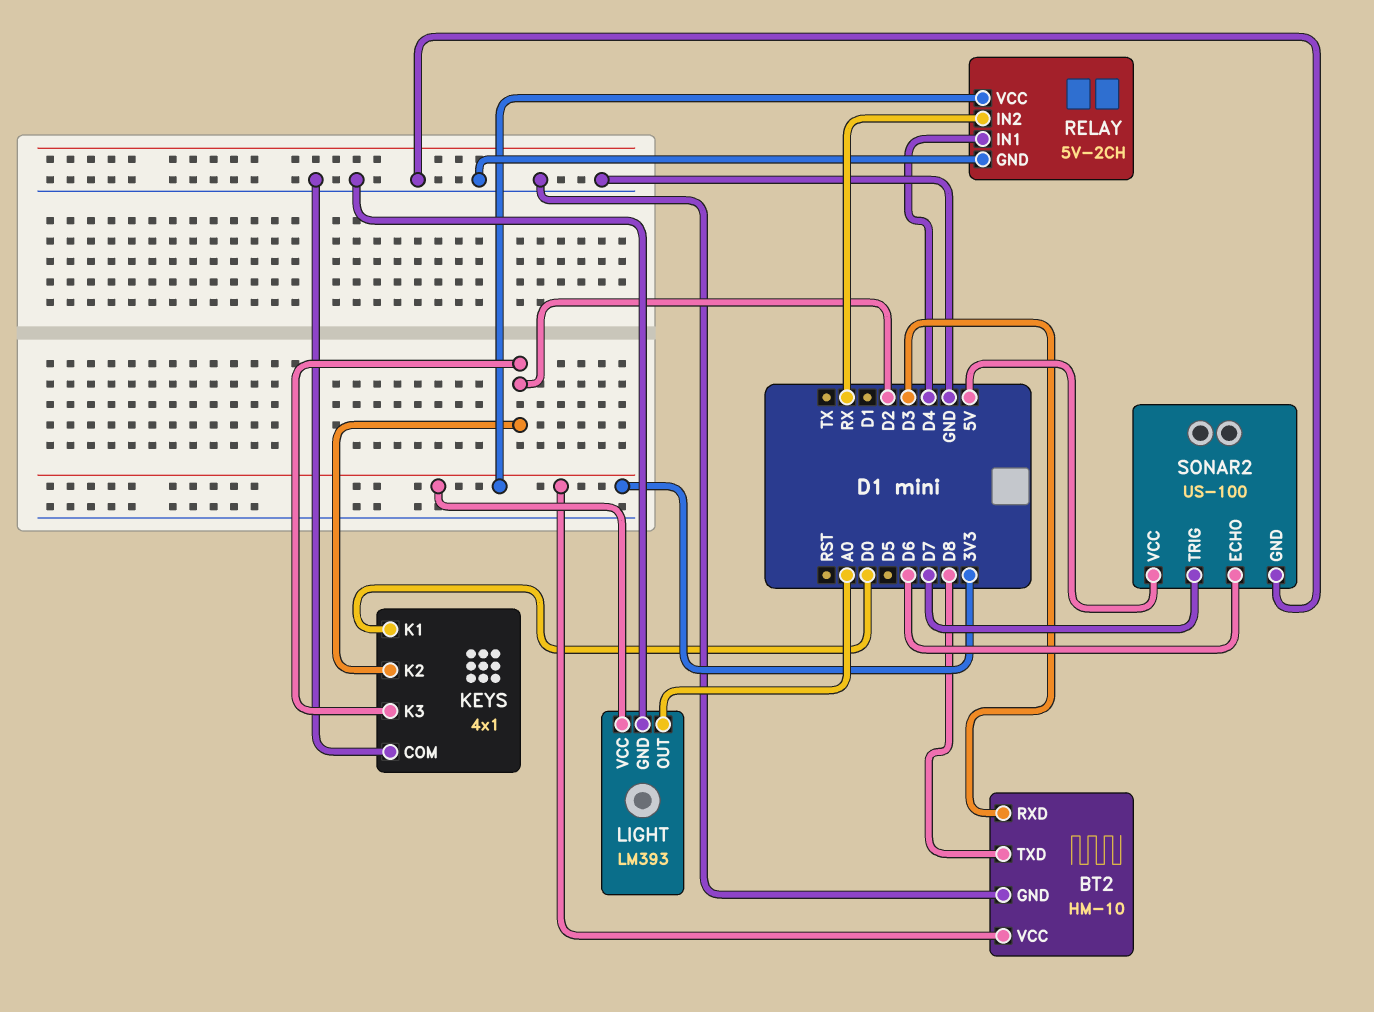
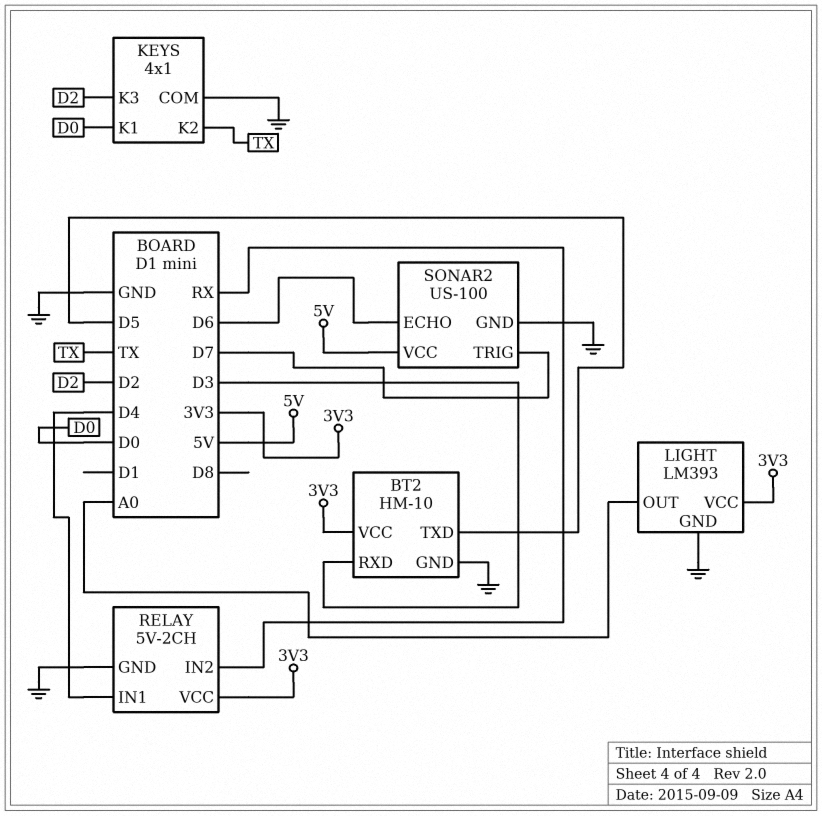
BT2 pin TXD: D8 -> D5
KEYS pin K2: D2 -> TX

